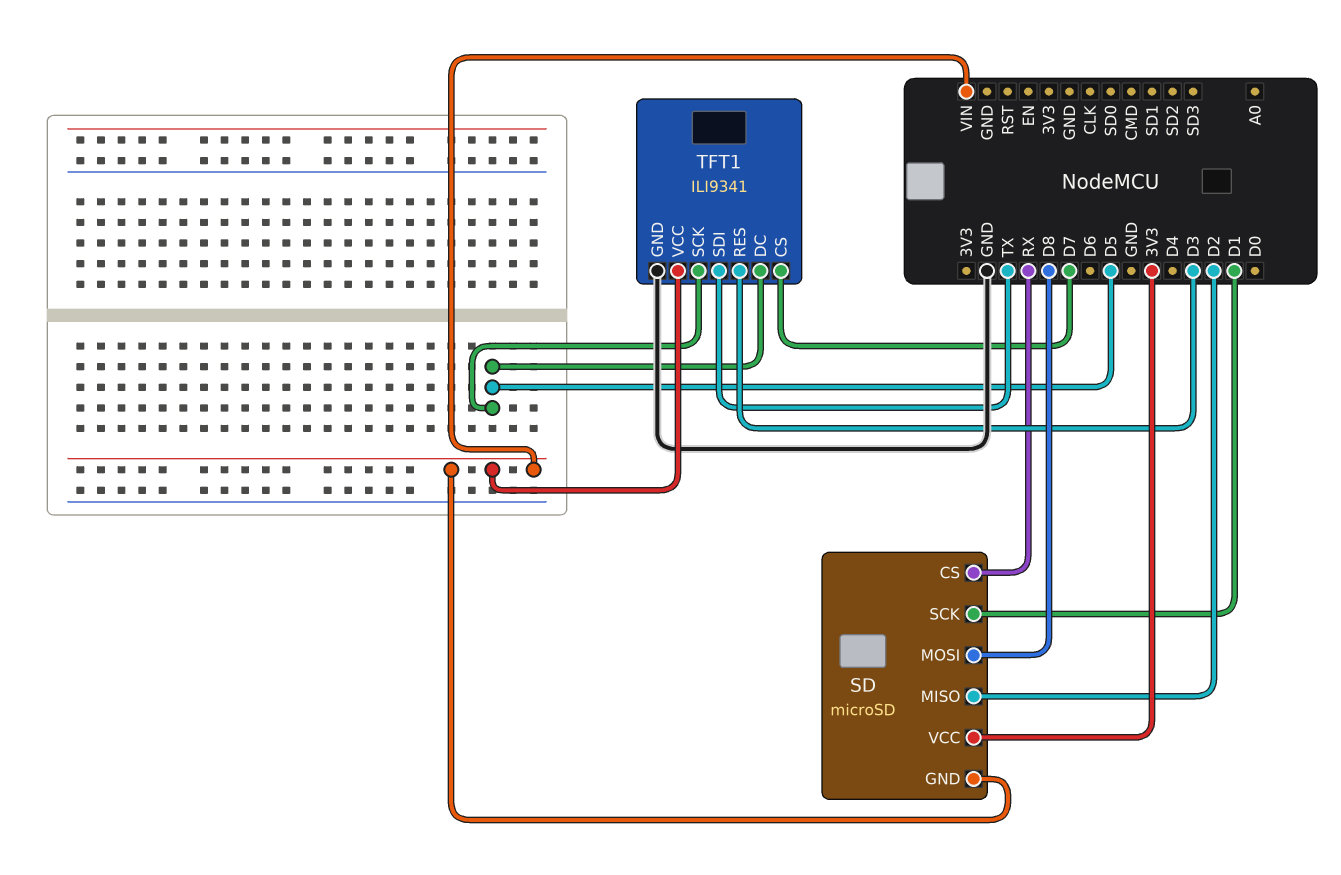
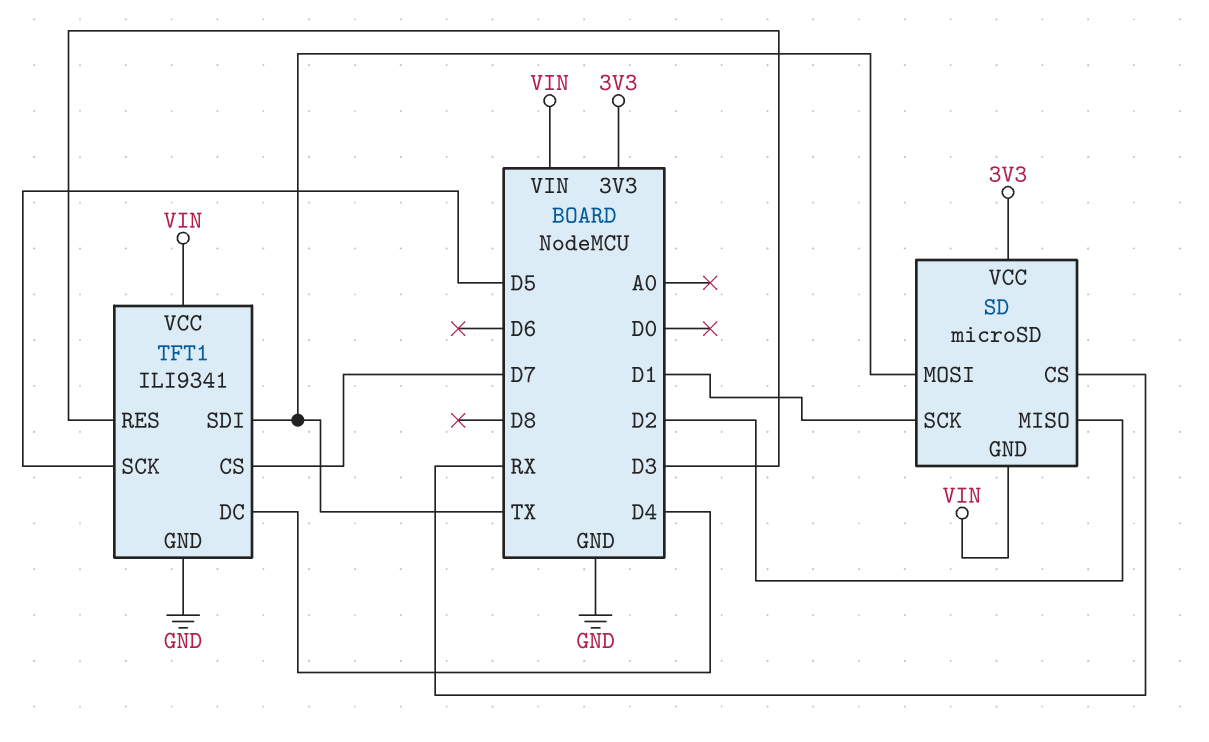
SD pin MOSI: D8 -> TX
TFT1 pin DC: D5 -> D4

